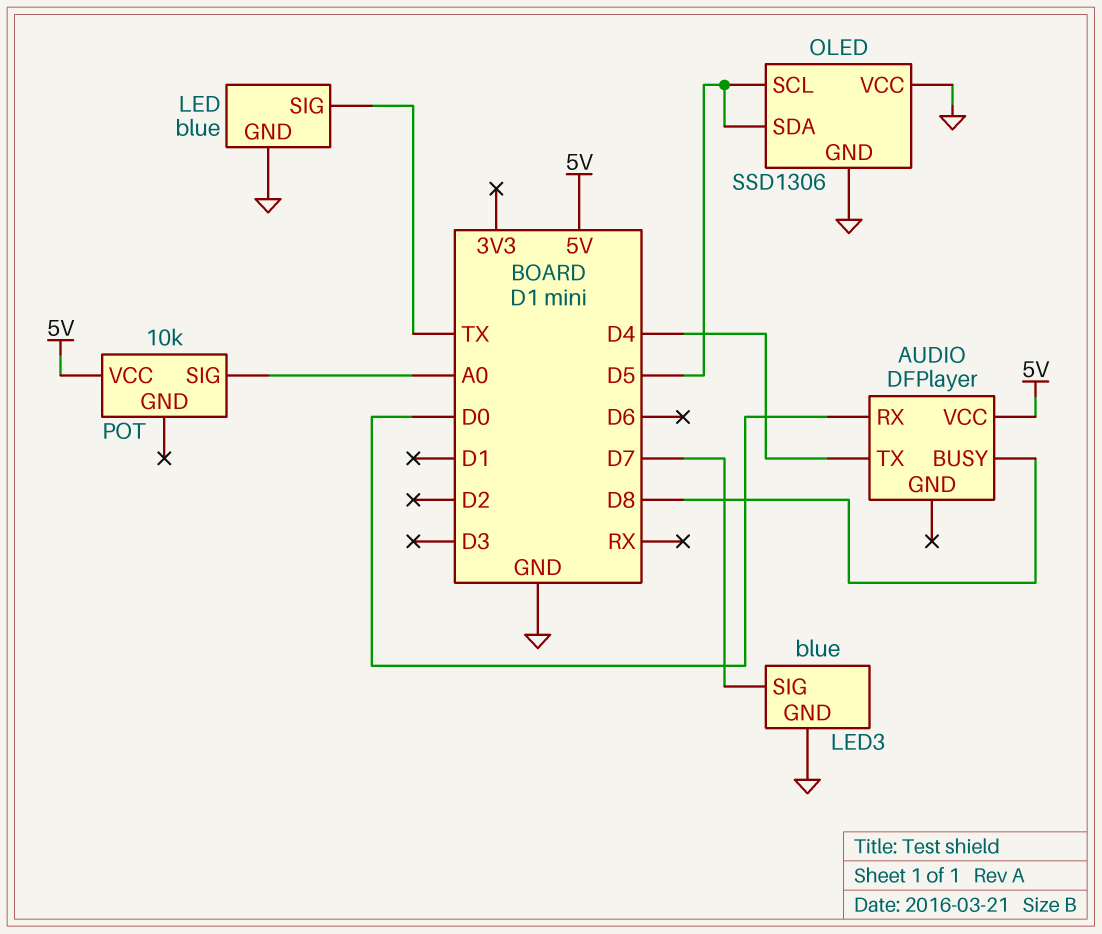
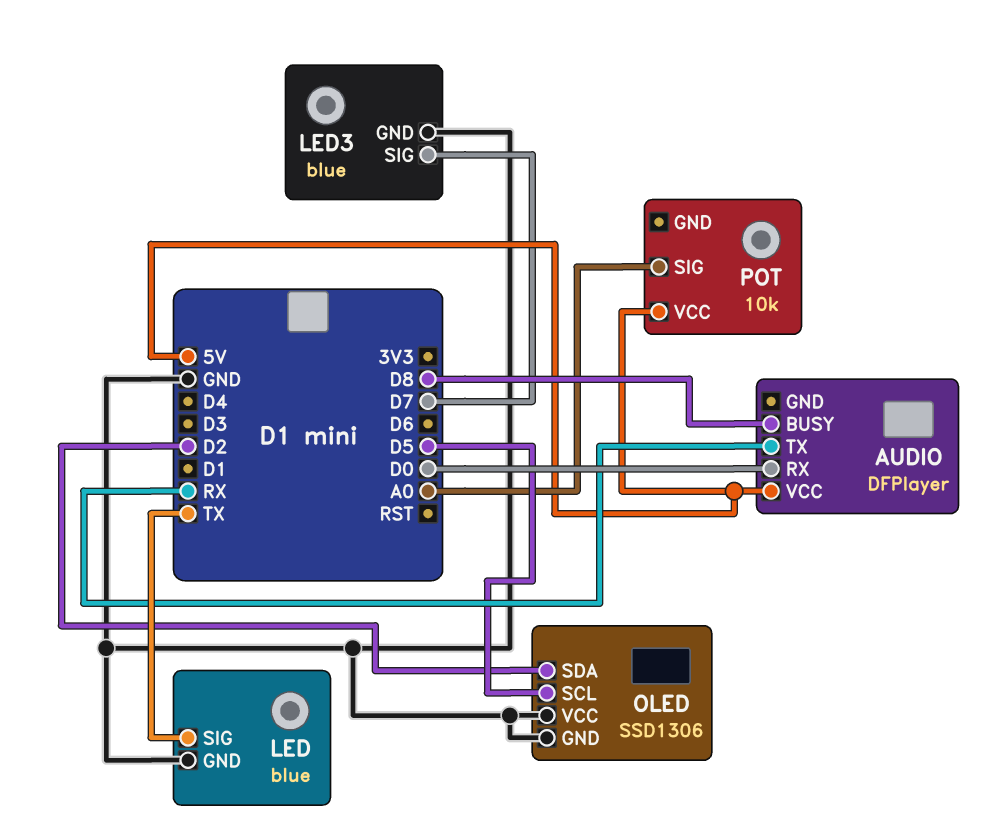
AUDIO pin TX: D4 -> RX
OLED pin SDA: D5 -> D2

